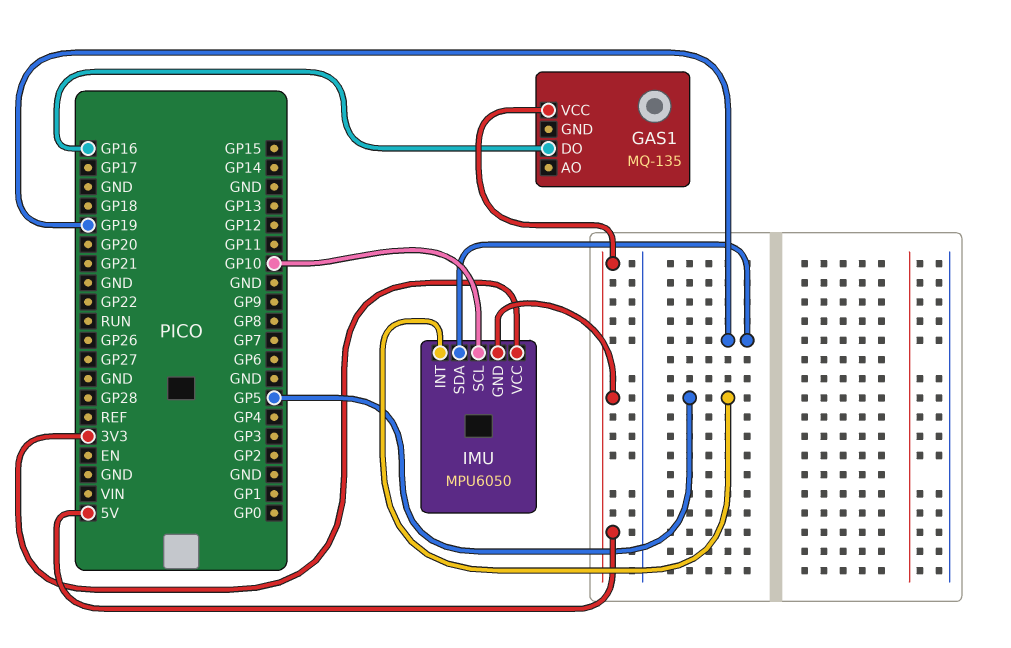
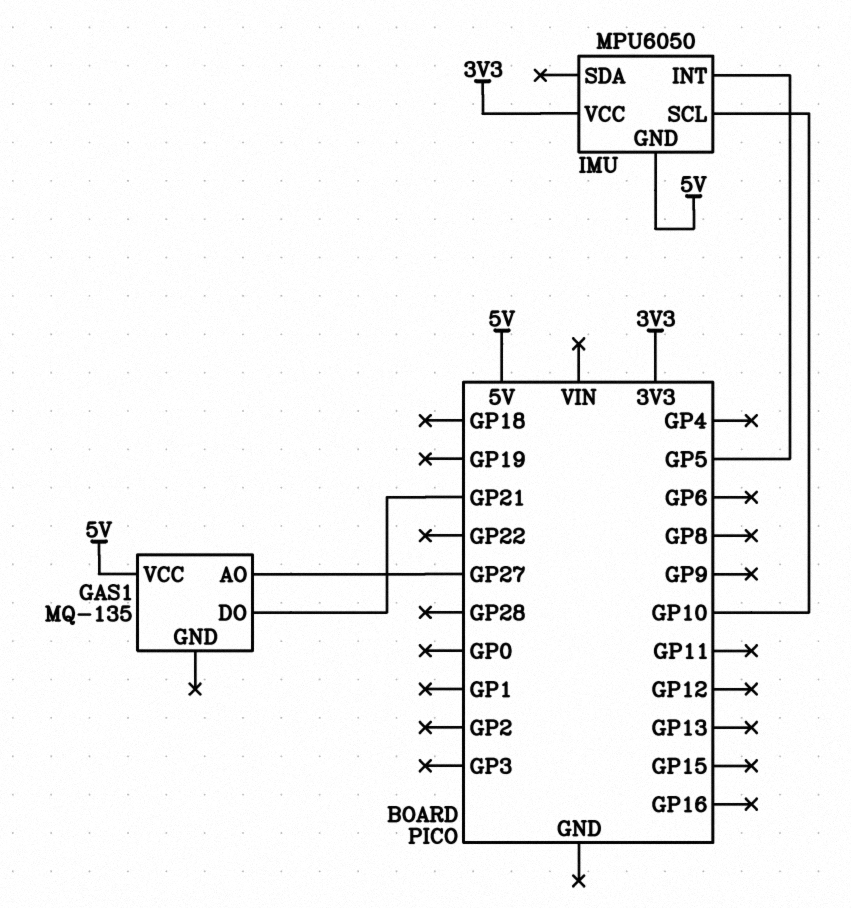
GAS1 pin AO: none -> GP27
GAS1 pin DO: GP16 -> GP21
IMU pin SDA: GP19 -> none

